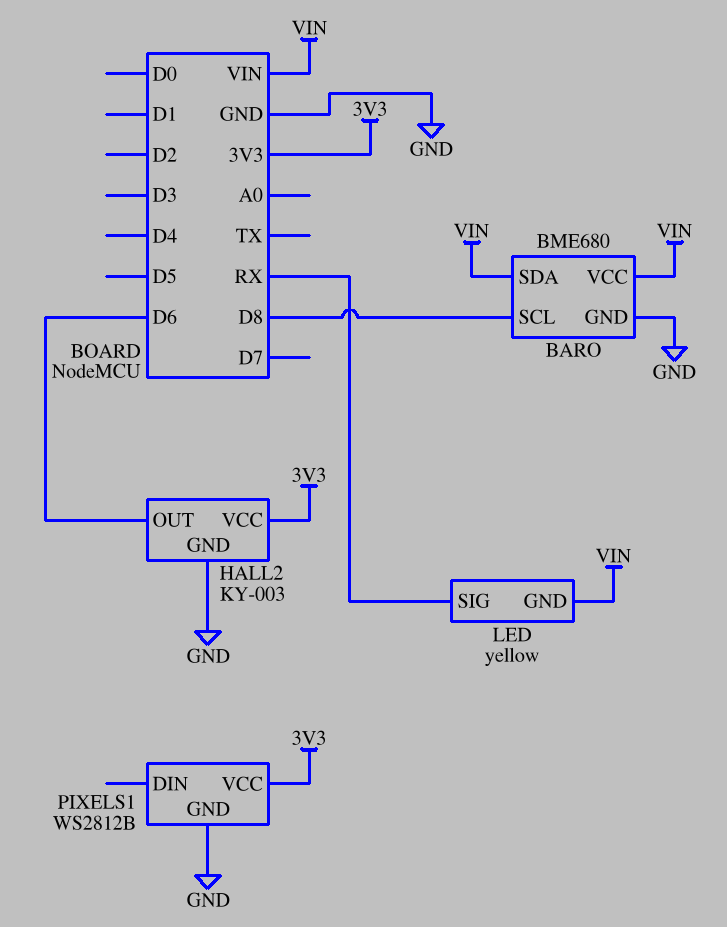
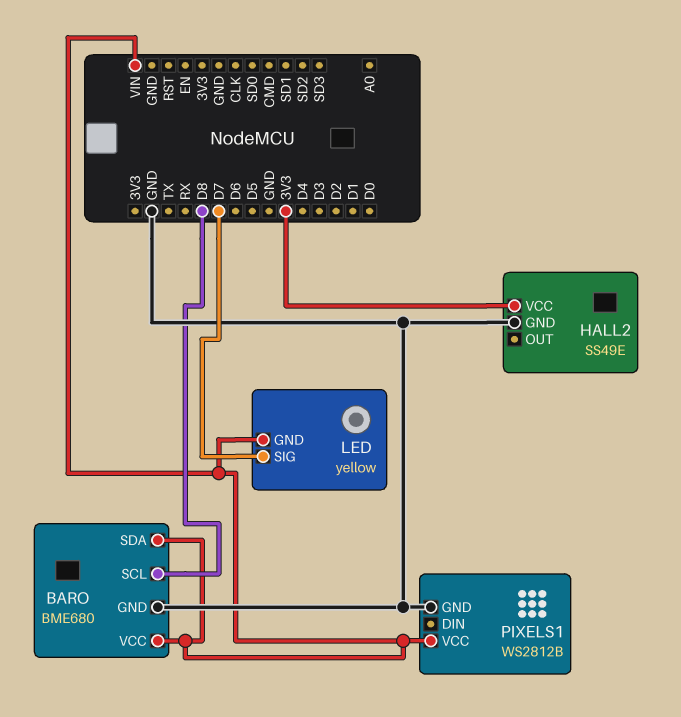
HALL2: KY-003 -> SS49E
HALL2 pin OUT: D6 -> none
LED pin SIG: RX -> D7
PIXELS1 pin VCC: 3V3 -> VIN

